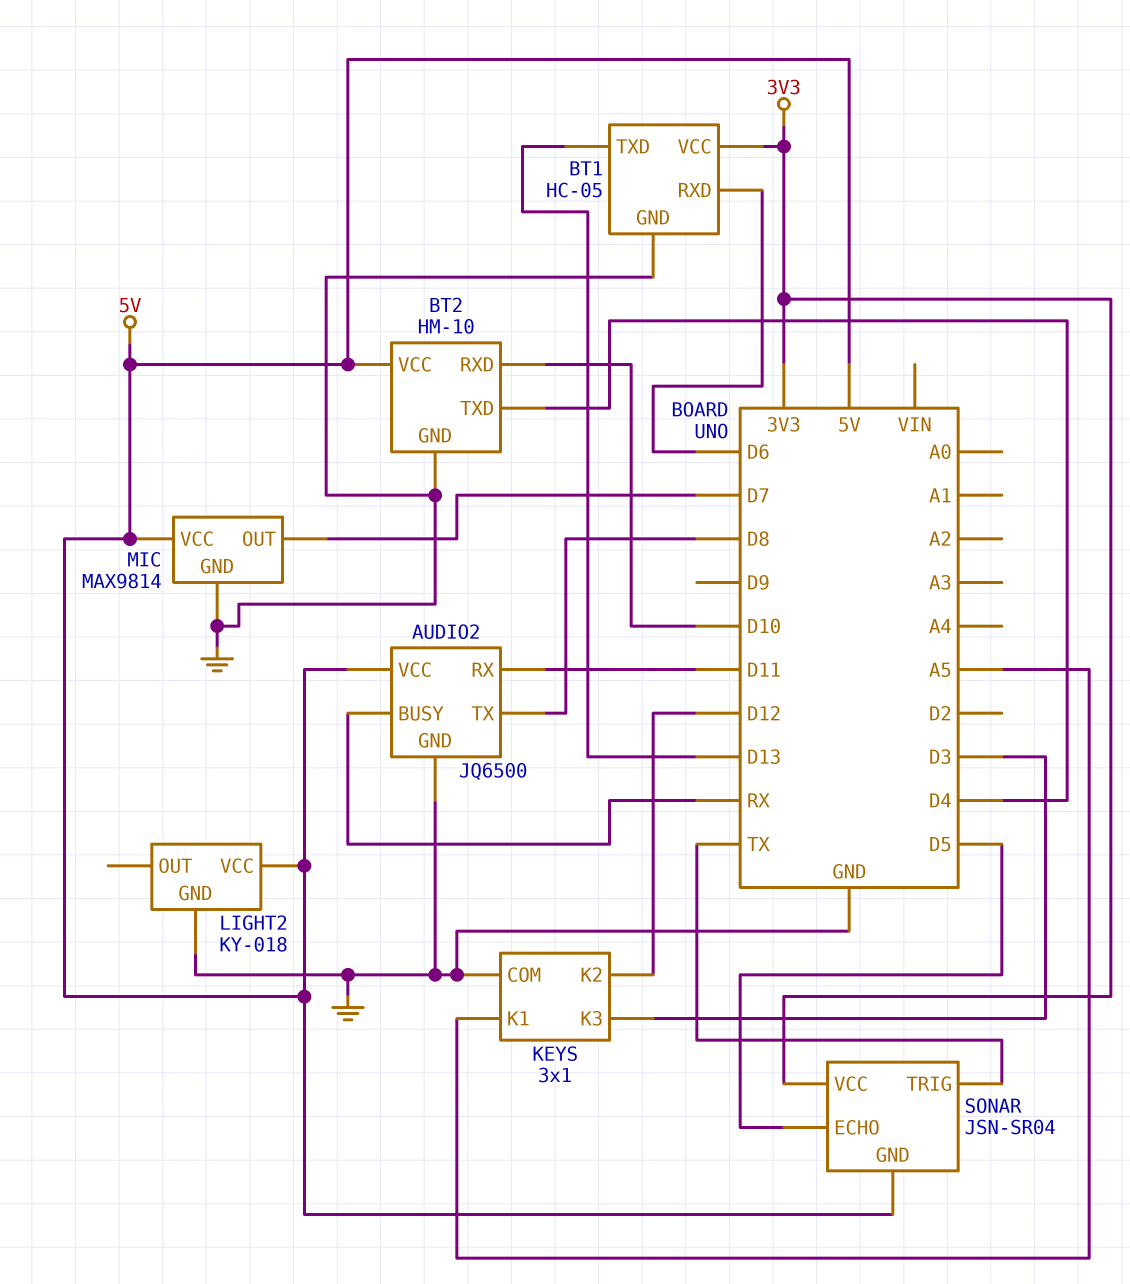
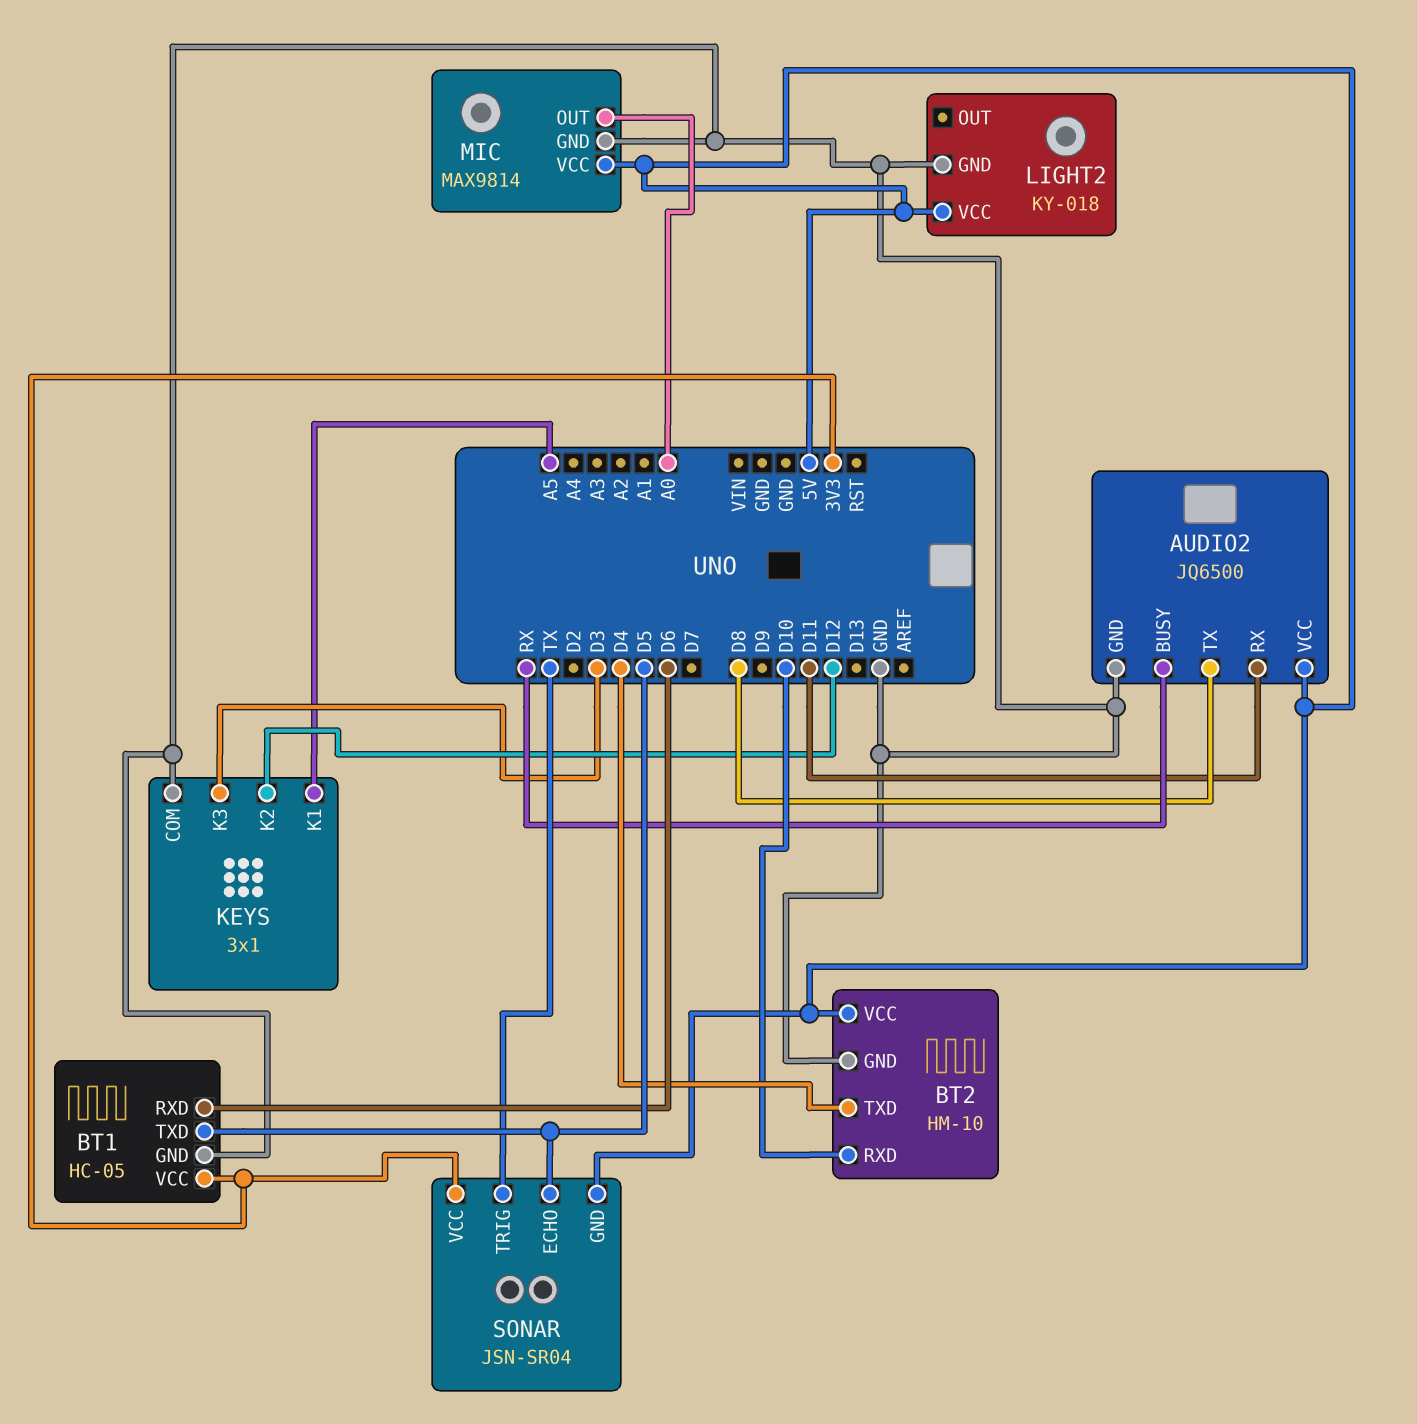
BT1 pin TXD: D13 -> D5
MIC pin OUT: D7 -> A0

